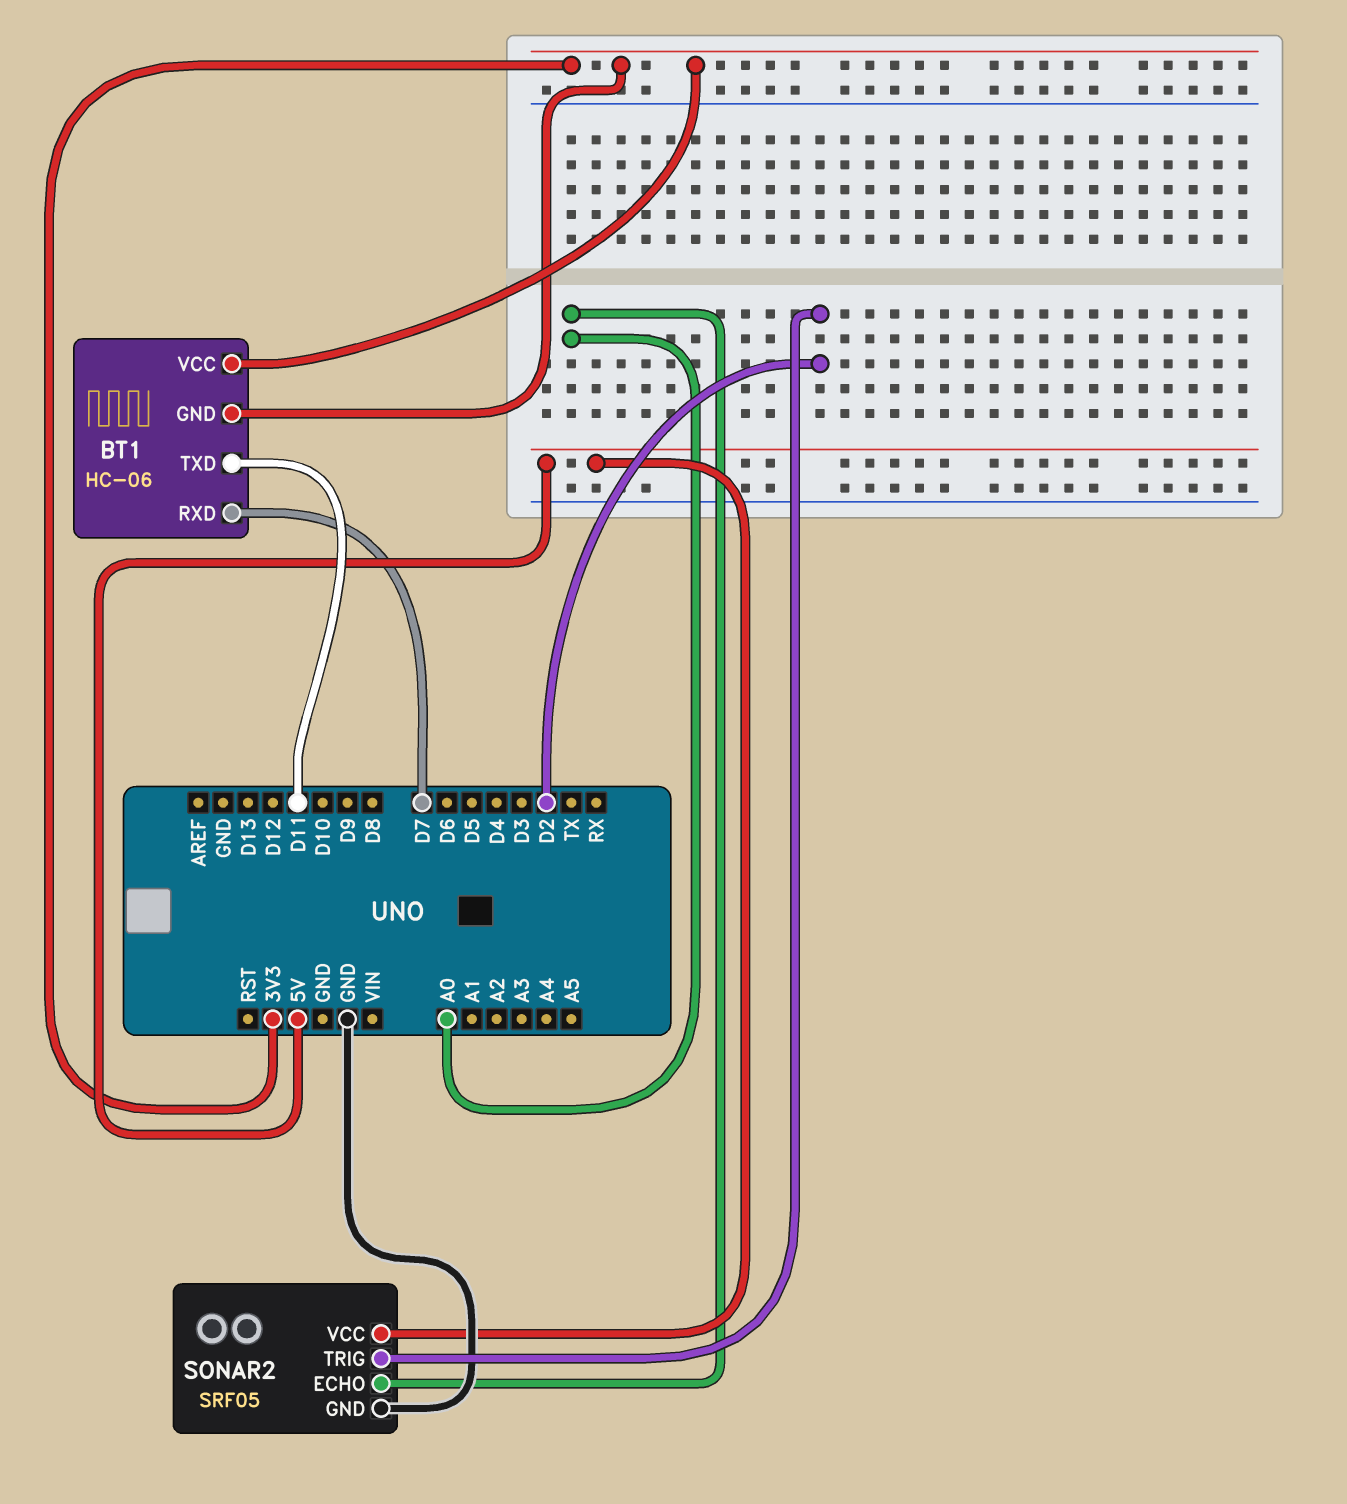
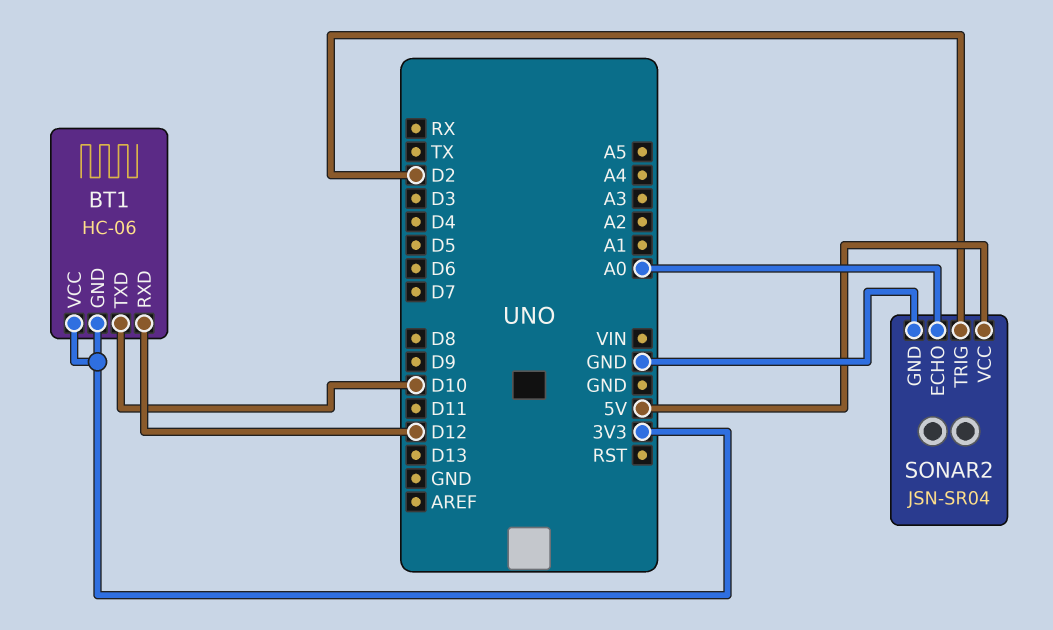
BT1 pin RXD: D7 -> D12
BT1 pin TXD: D11 -> D10
SONAR2: SRF05 -> JSN-SR04

